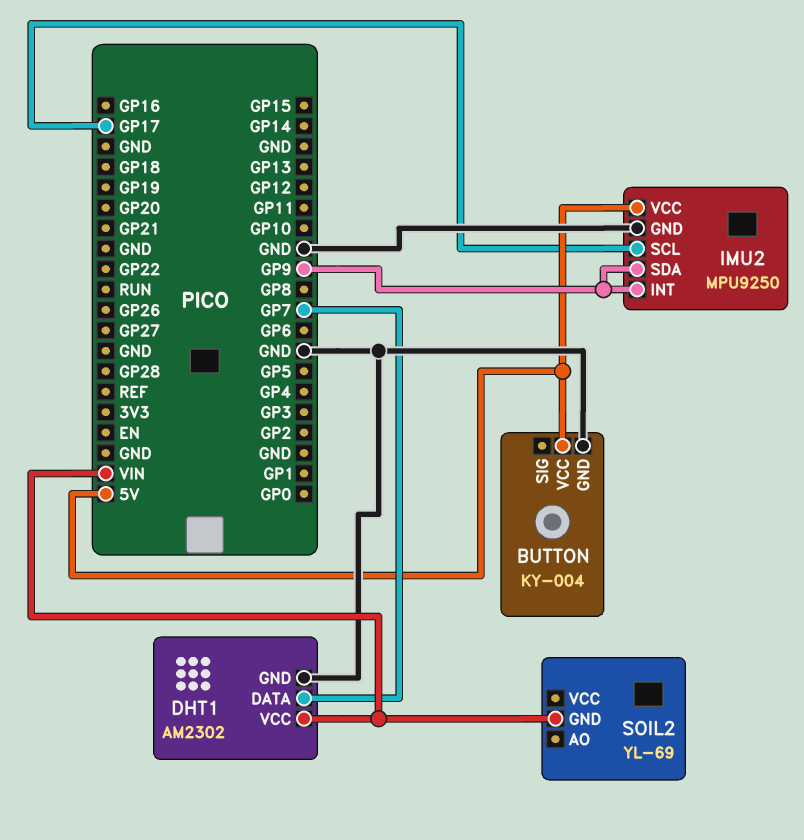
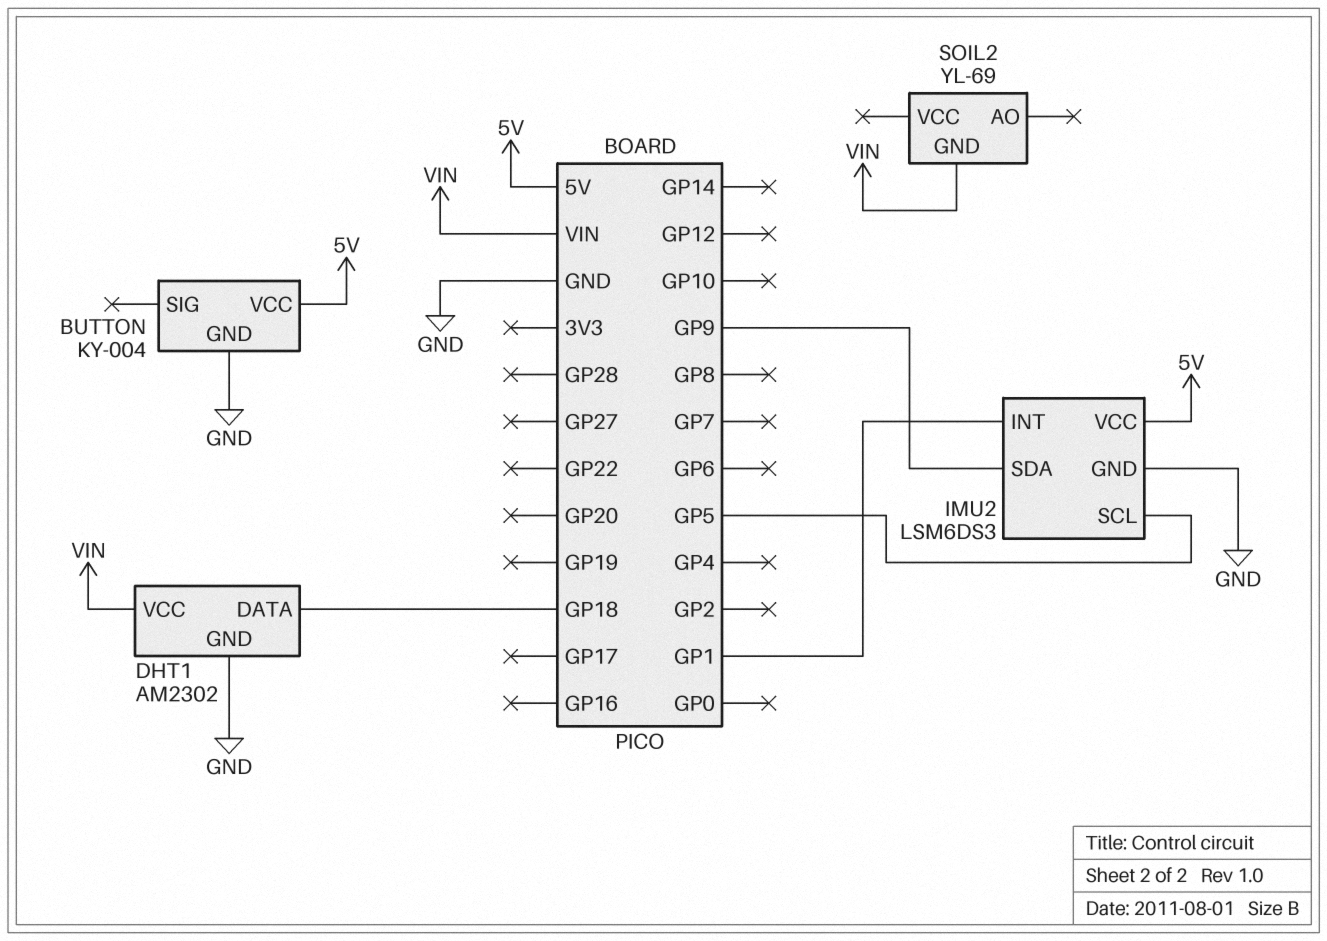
DHT1 pin DATA: GP7 -> GP18
IMU2: MPU9250 -> LSM6DS3
IMU2 pin INT: GP9 -> GP1
IMU2 pin SCL: GP17 -> GP5

